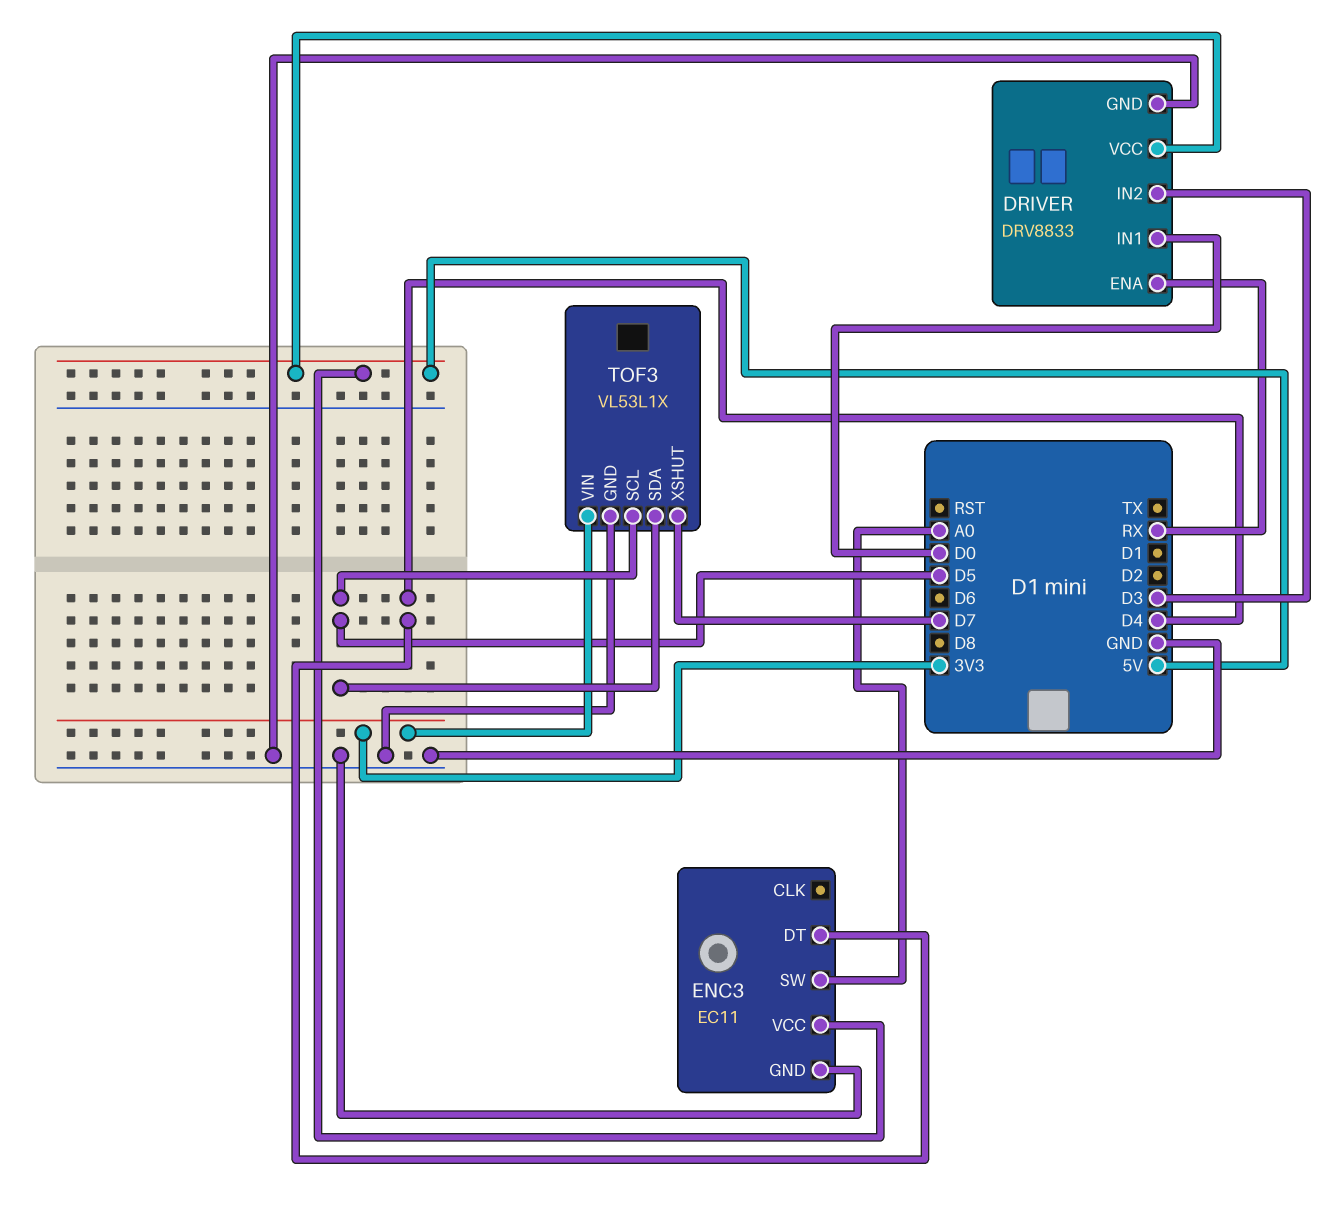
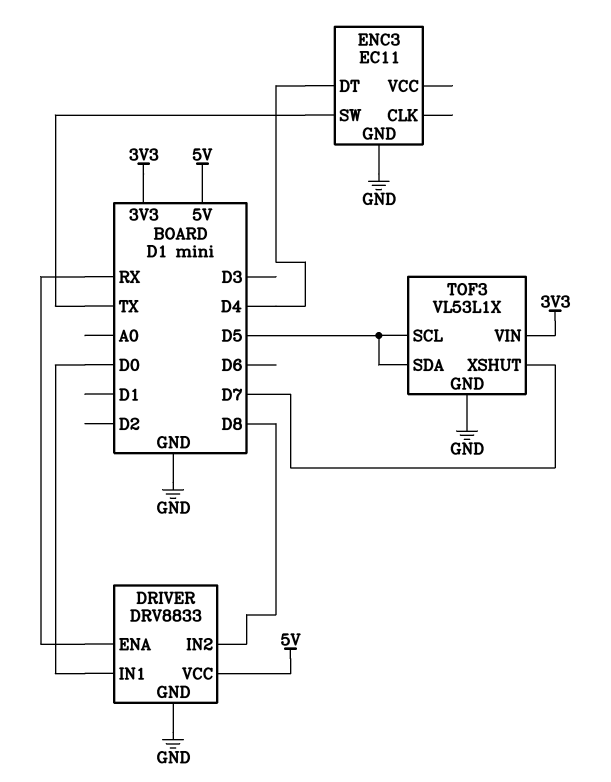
DRIVER pin IN2: D3 -> D8
ENC3 pin SW: A0 -> TX
ENC3 pin VCC: 5V -> none

